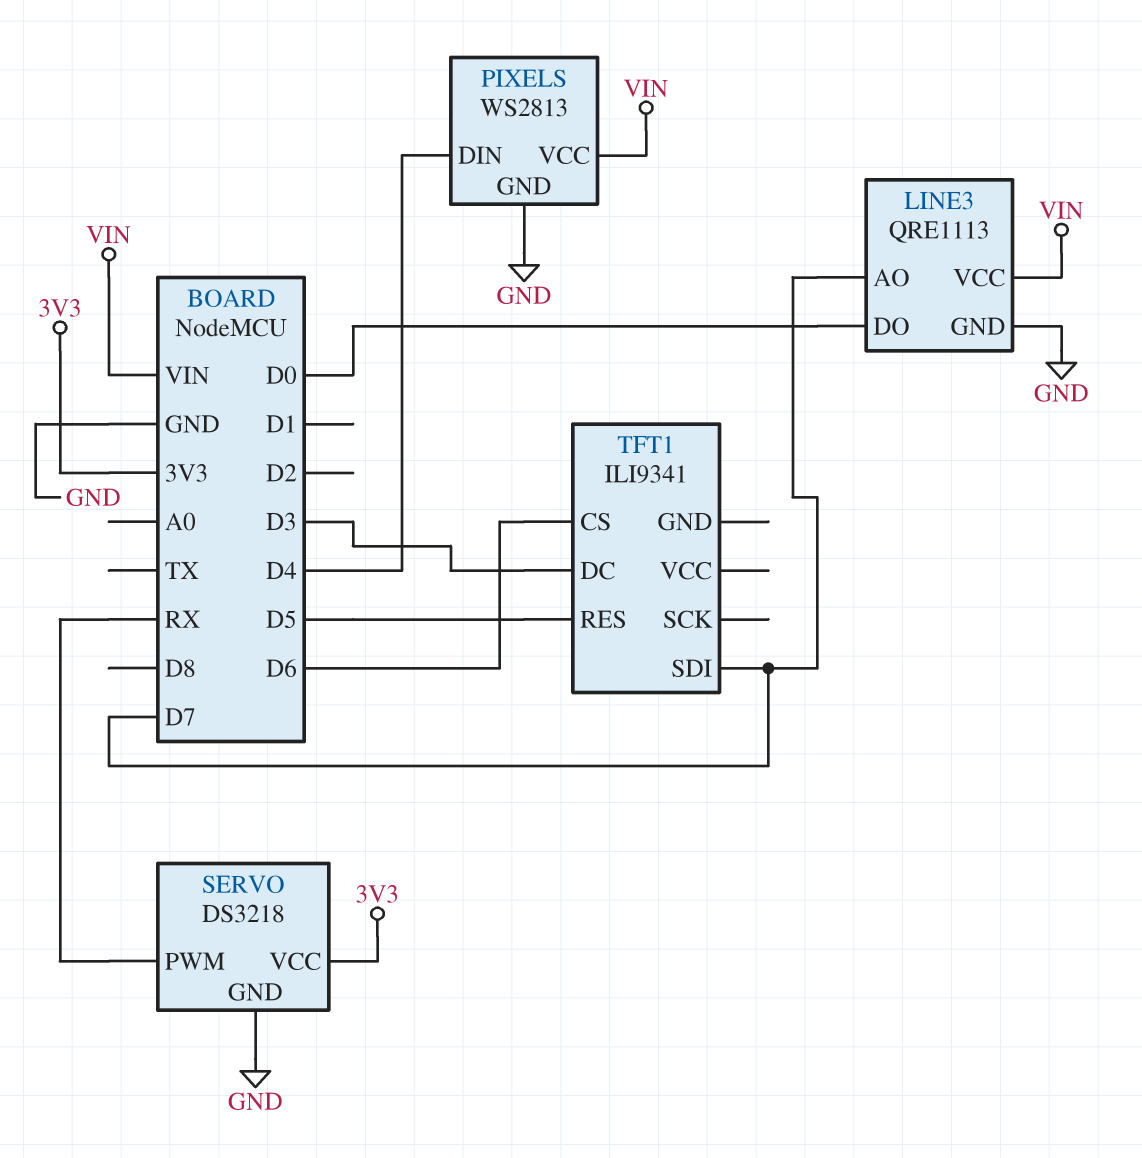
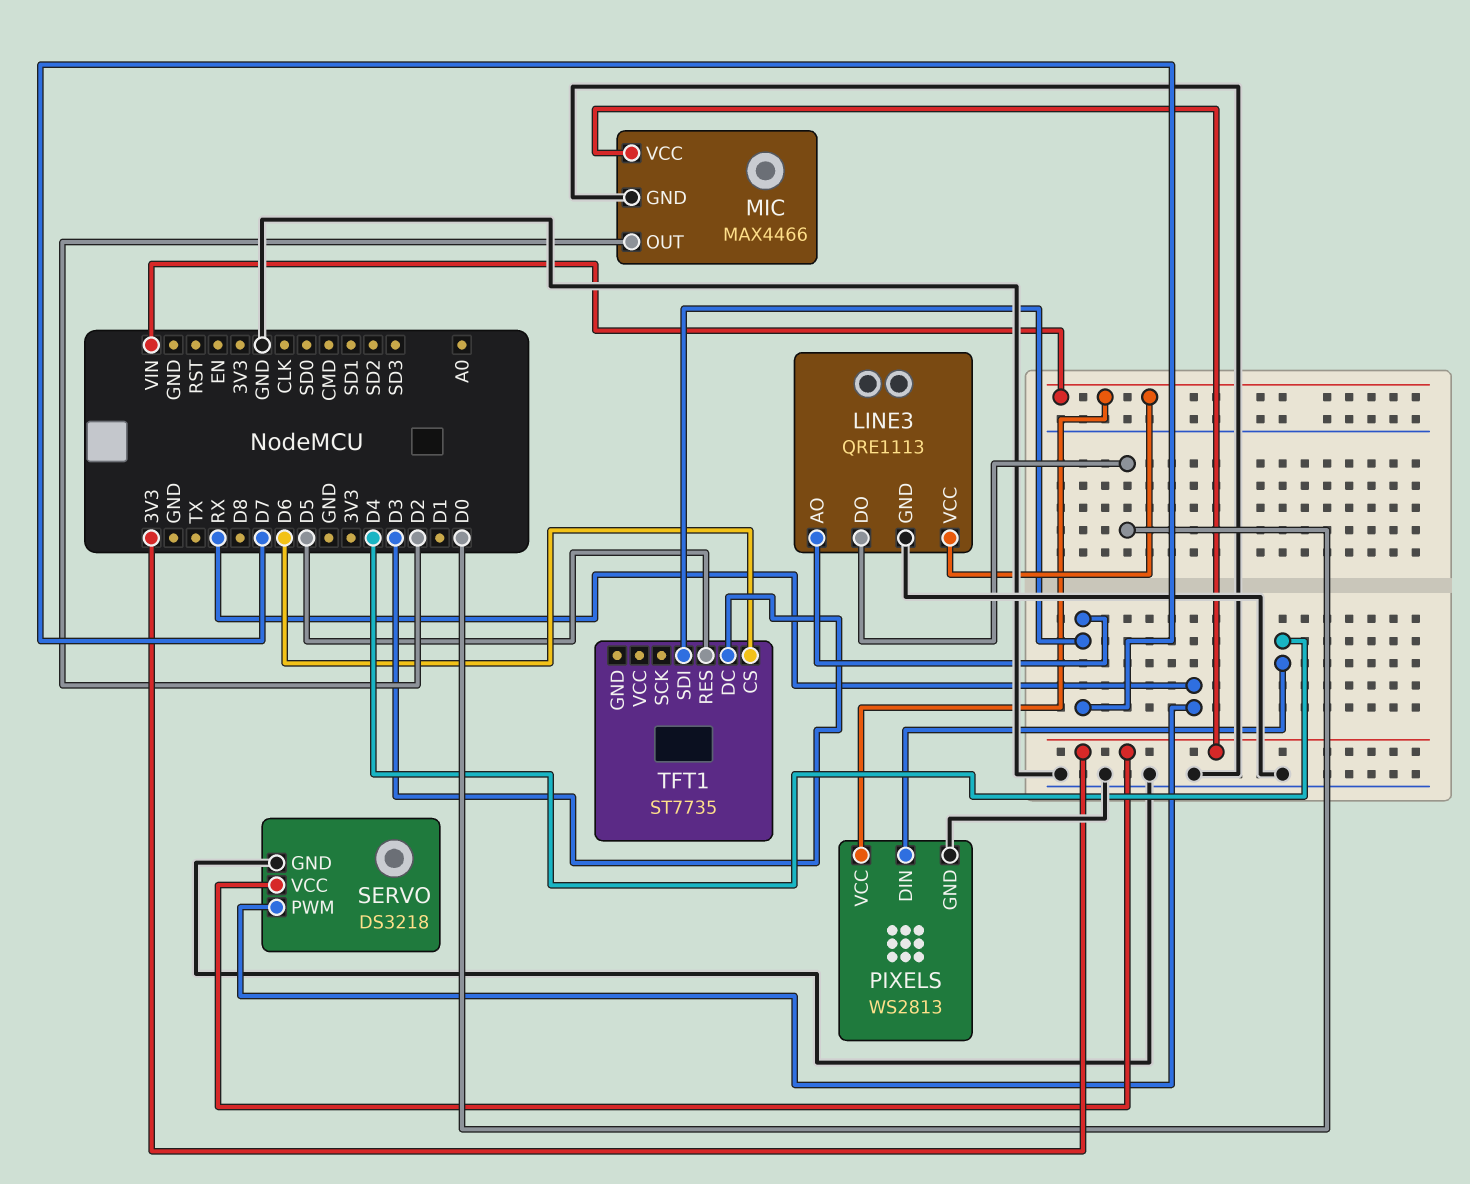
MIC: none -> MAX4466
MIC pin GND: none -> GND
MIC pin OUT: none -> D2
MIC pin VCC: none -> 3V3
TFT1: ILI9341 -> ST7735

